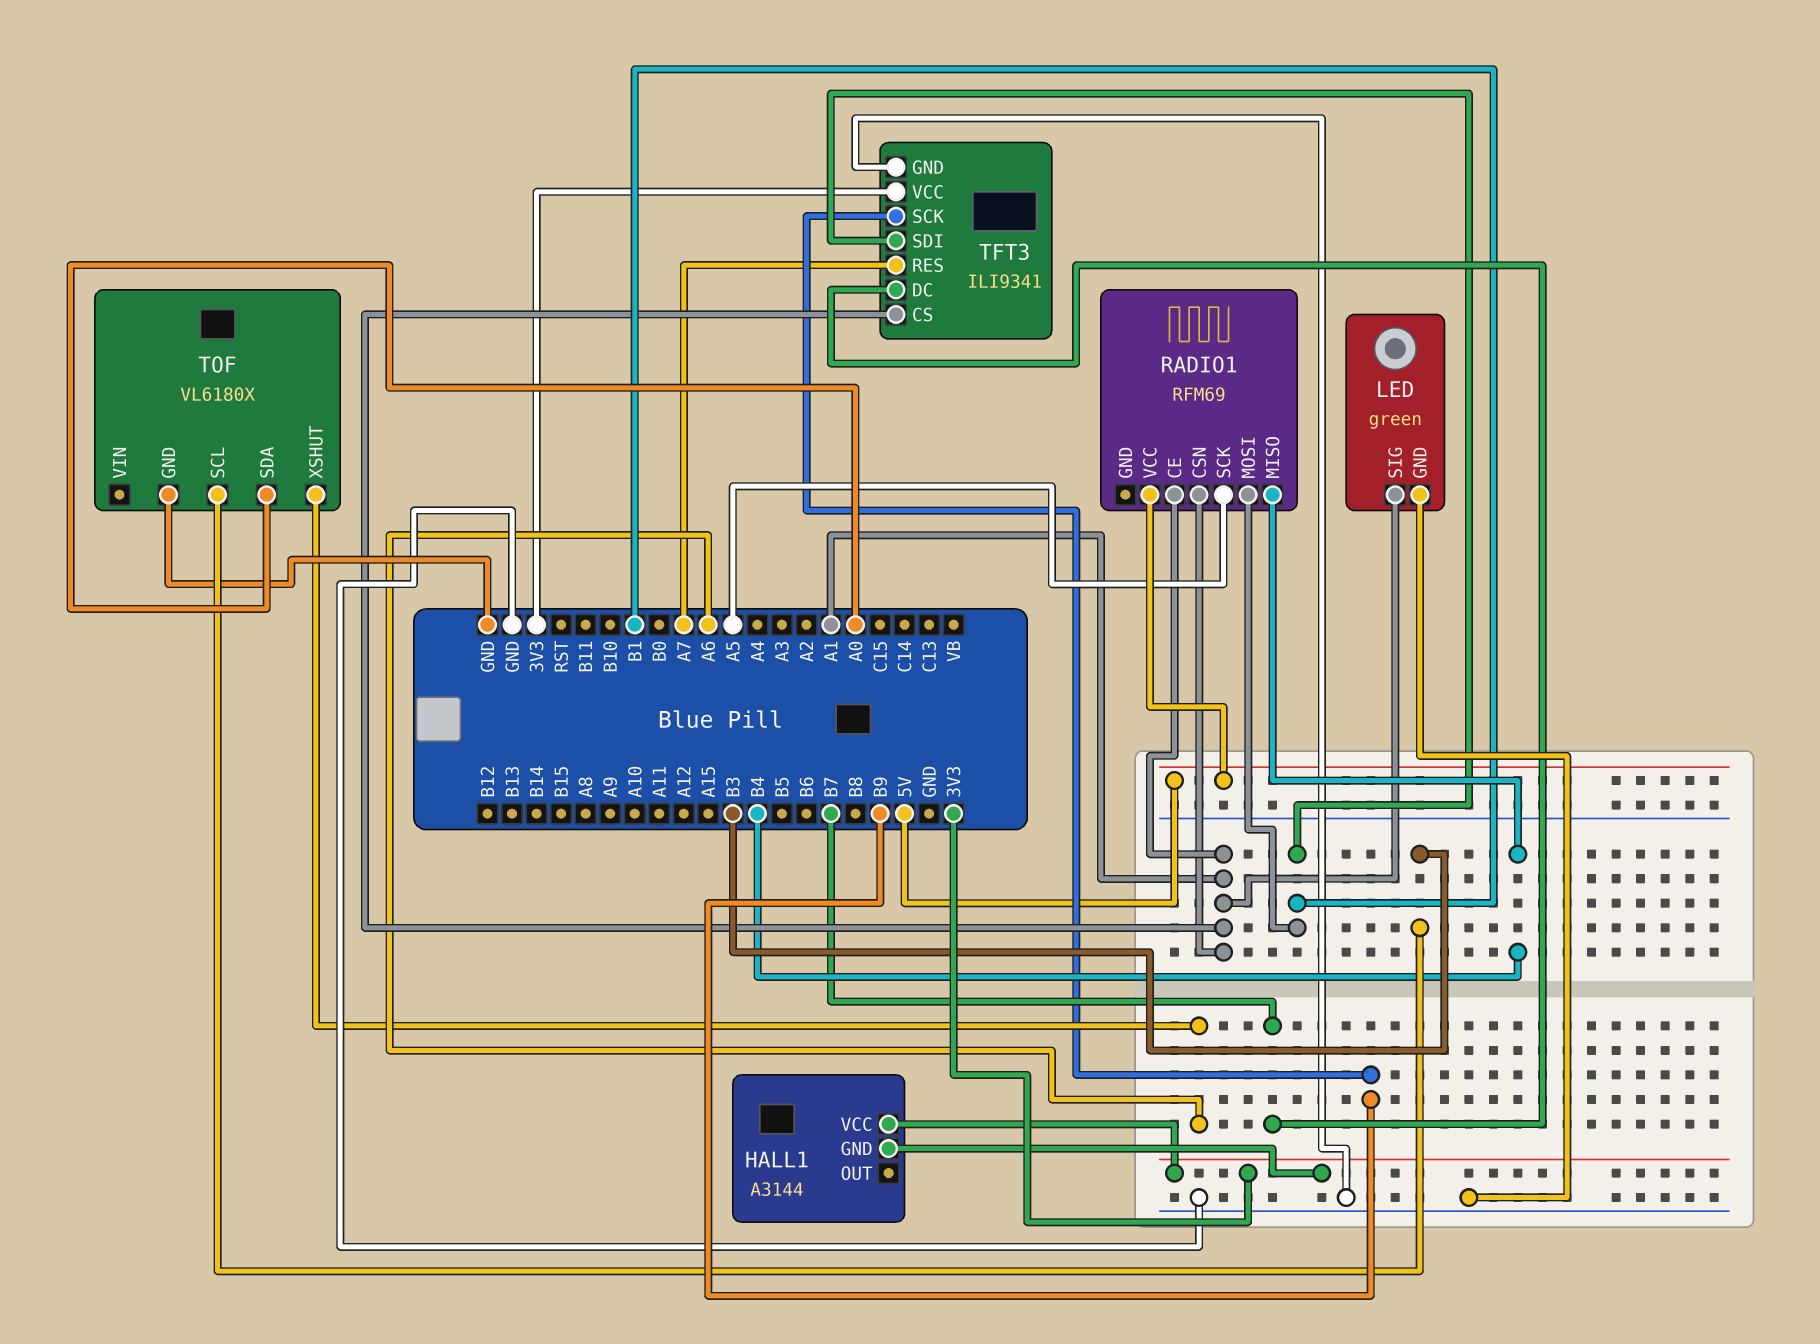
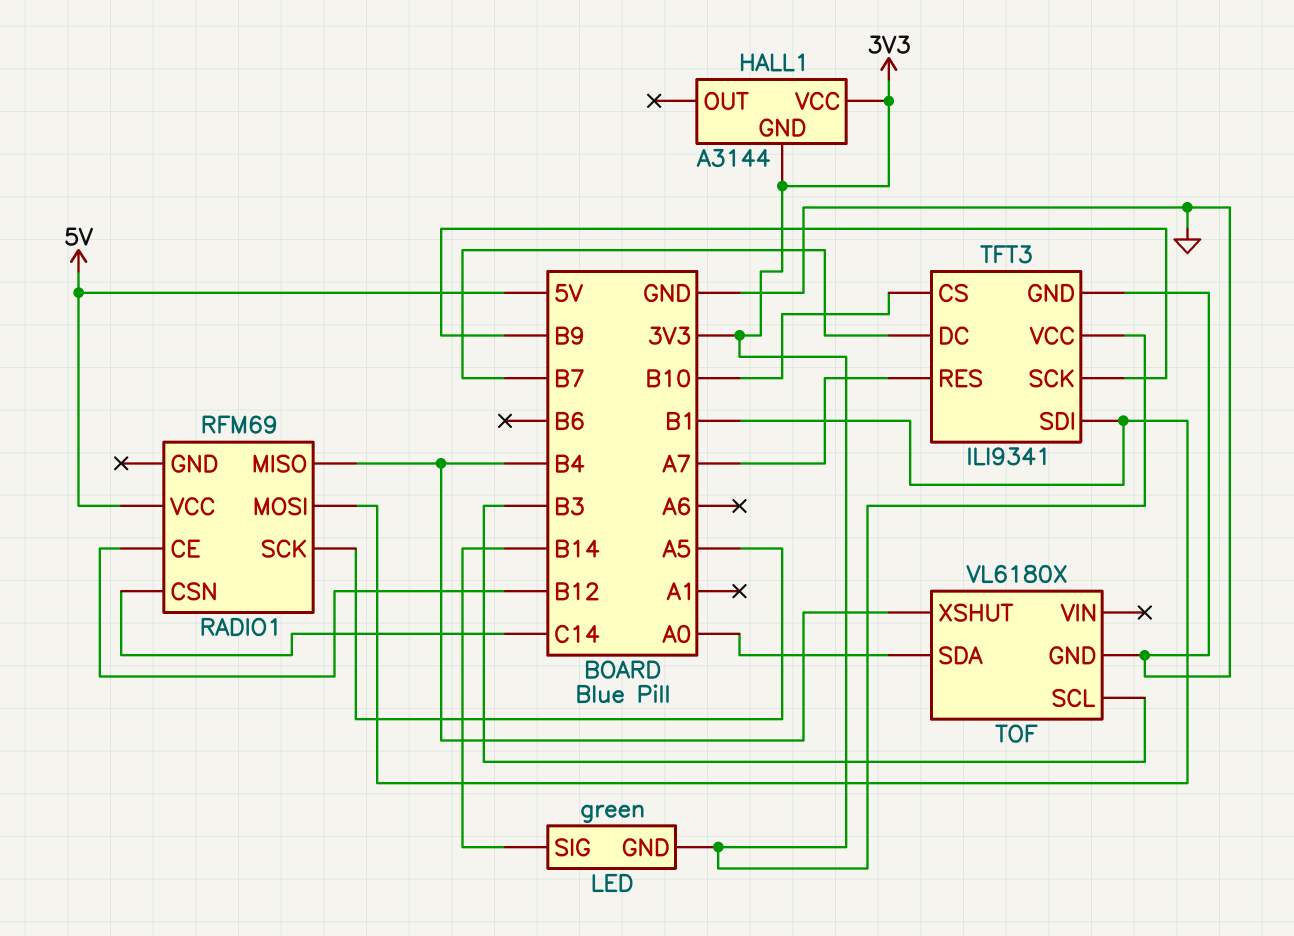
LED pin GND: GND -> 3V3
LED pin SIG: A1 -> B14
RADIO1 pin CE: A1 -> B12
RADIO1 pin CSN: A1 -> C14
TFT3 pin CS: A1 -> B10
TOF pin XSHUT: A6 -> B4

